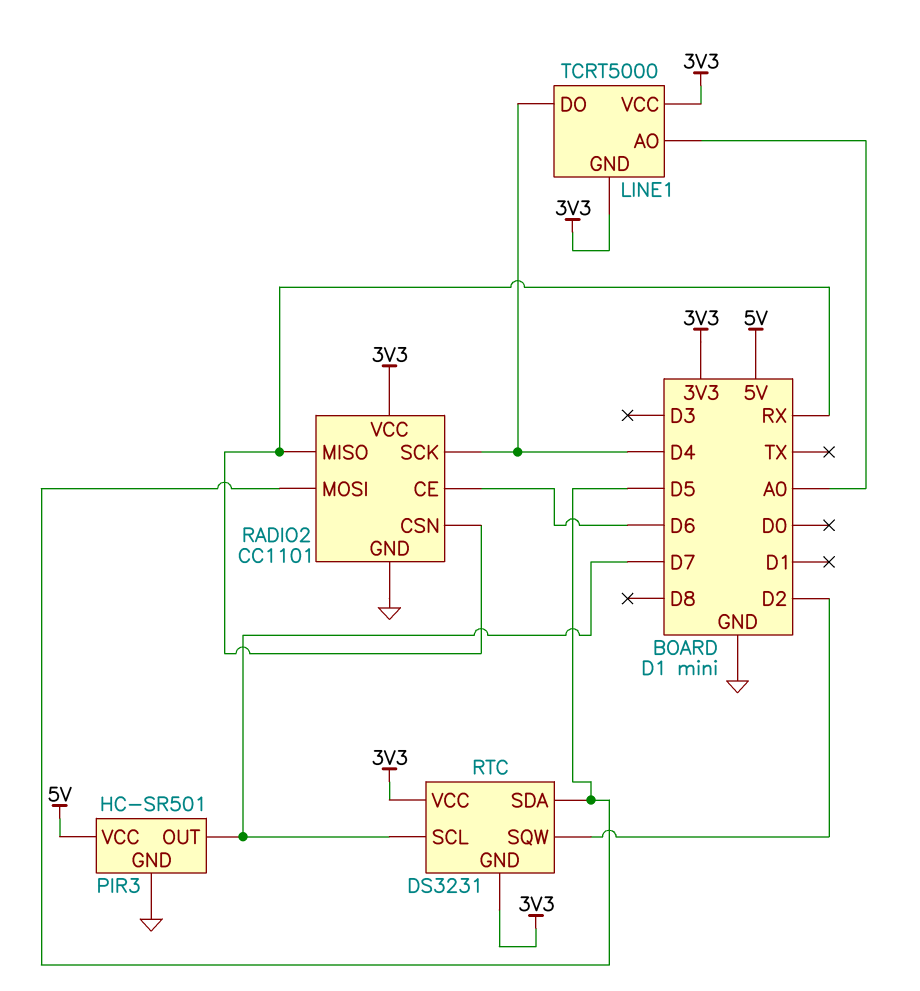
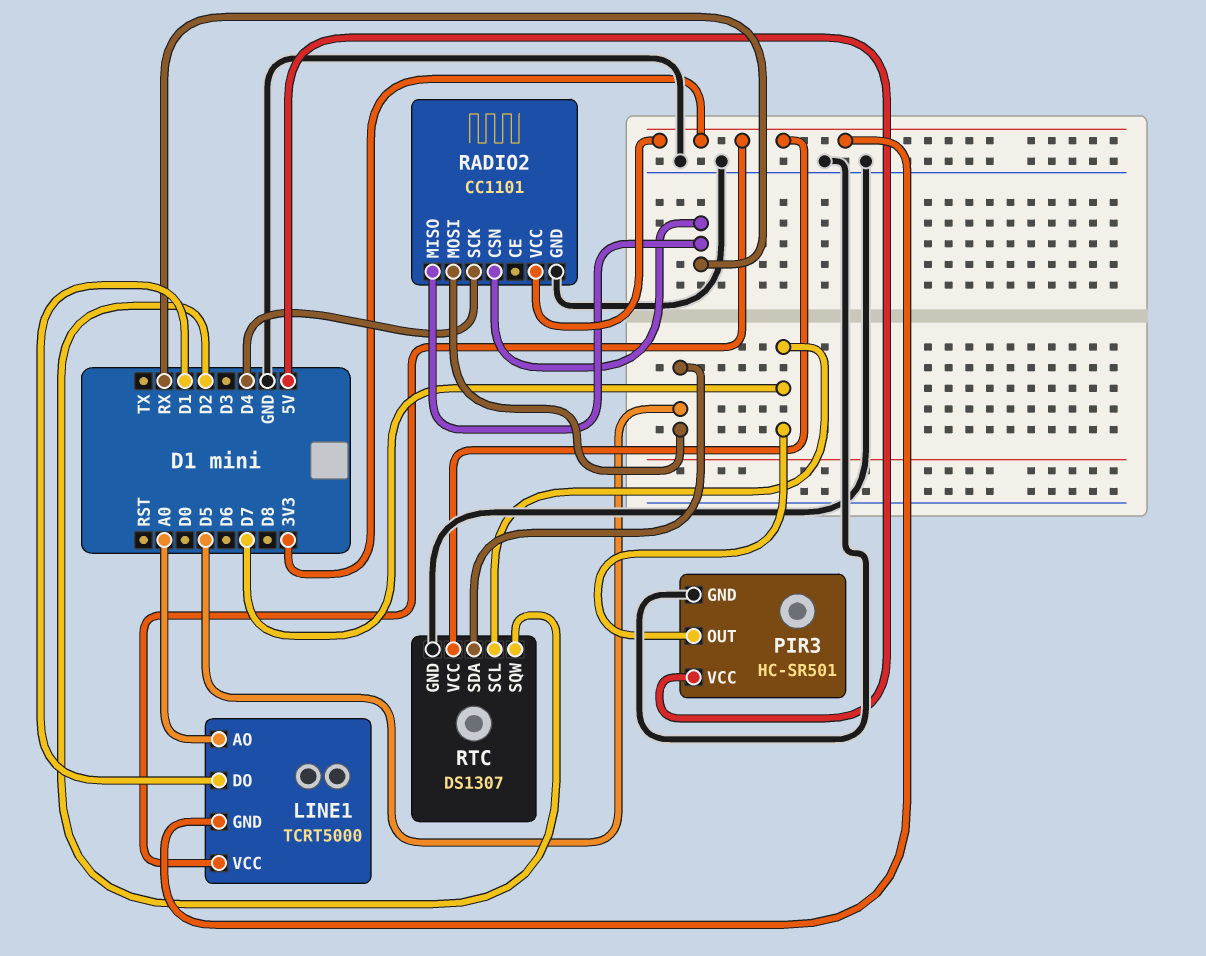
LINE1 pin DO: D4 -> D1
RADIO2 pin CE: D6 -> none
RTC: DS3231 -> DS1307
RTC pin GND: 3V3 -> GND

